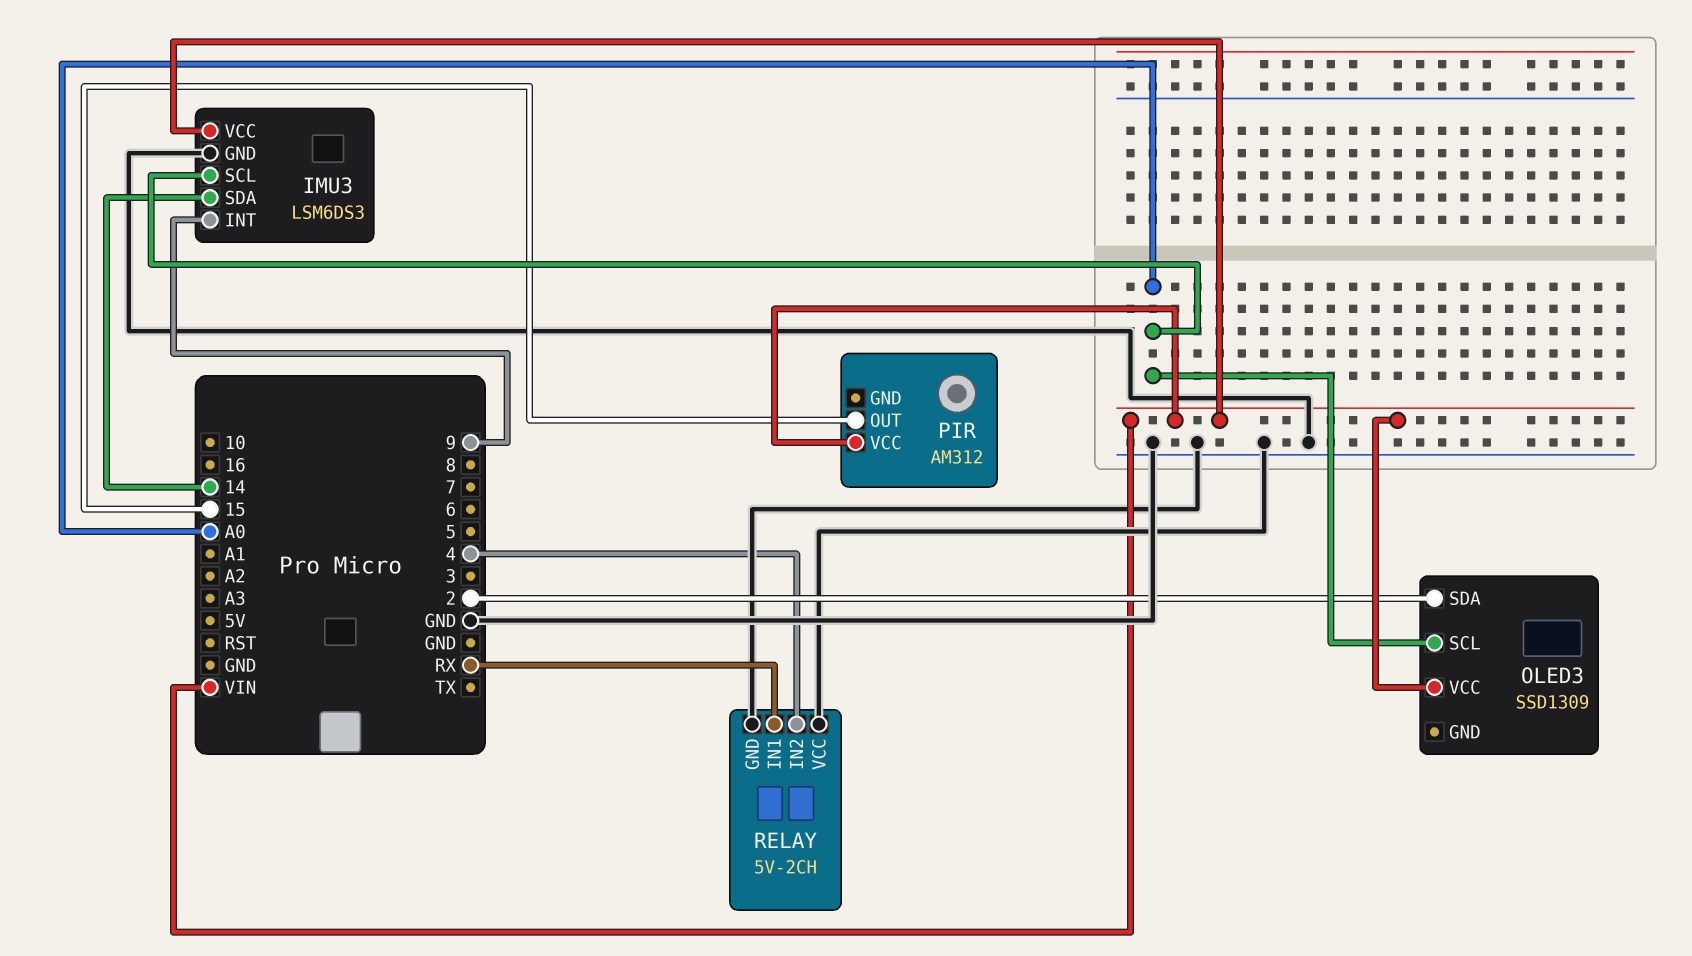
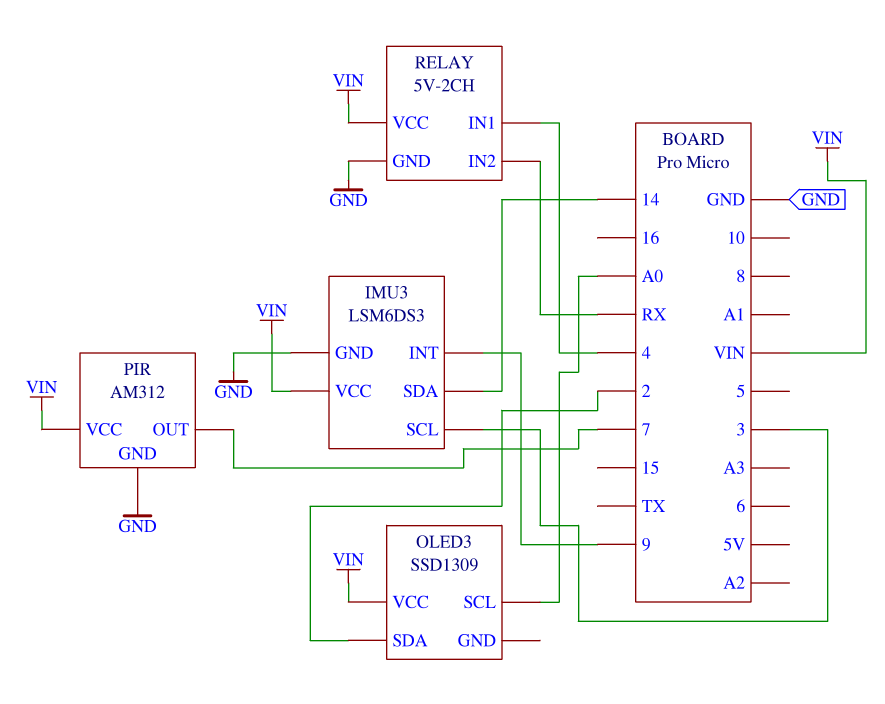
IMU3 pin SCL: A0 -> 3
PIR pin GND: none -> GND
PIR pin OUT: 15 -> 7
RELAY pin IN1: RX -> 4
RELAY pin IN2: 4 -> RX
RELAY pin VCC: GND -> VIN

